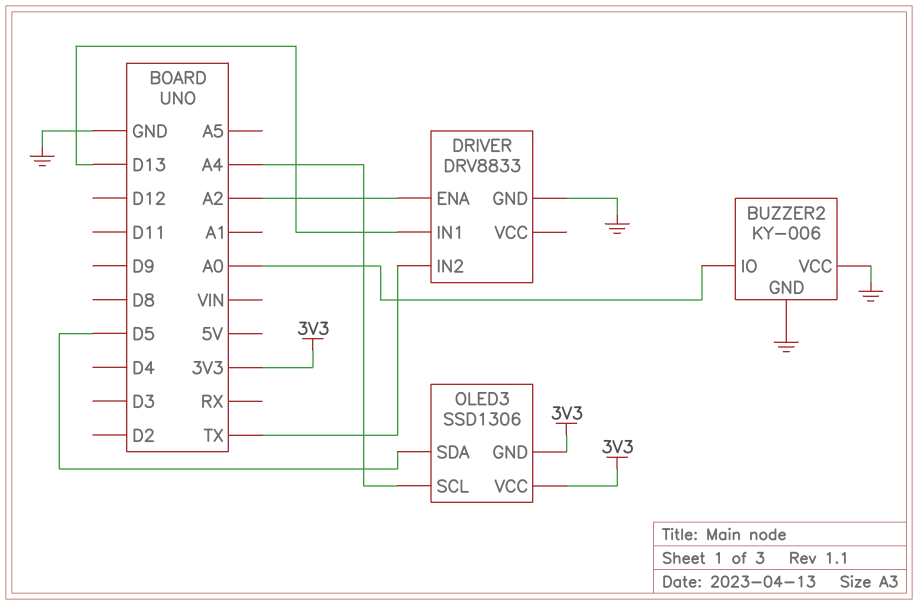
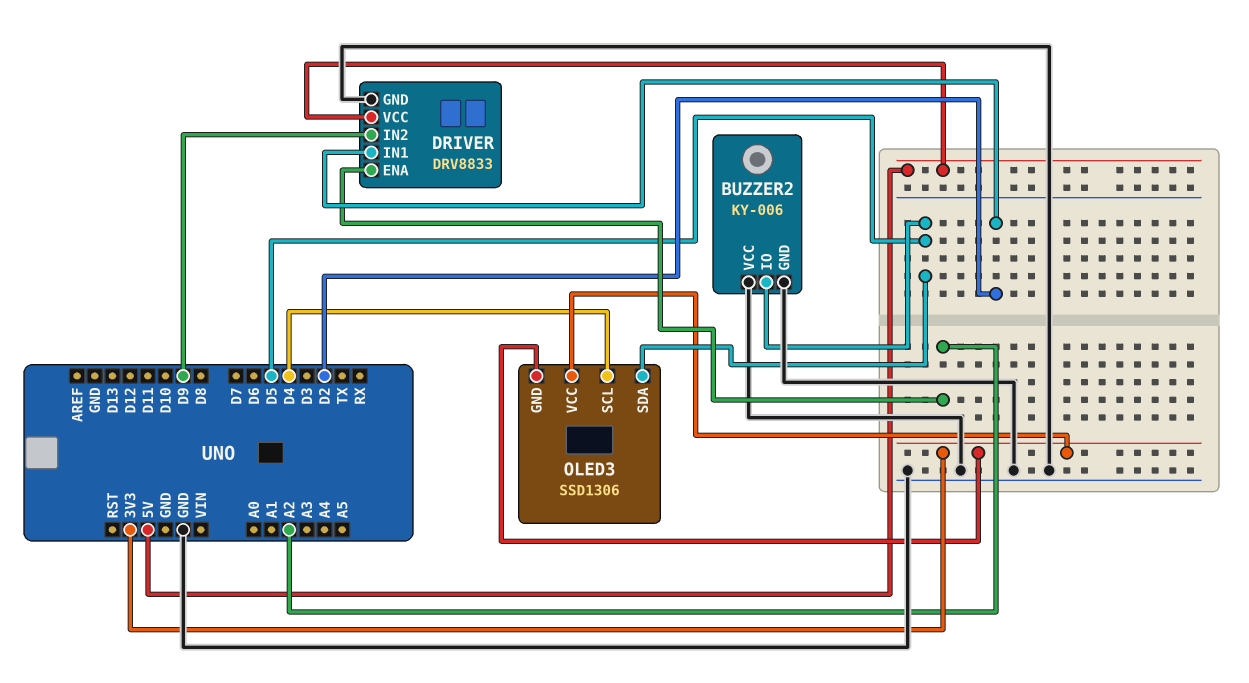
BUZZER2 pin IO: A0 -> D5
DRIVER pin IN1: D13 -> D2
DRIVER pin IN2: TX -> D9
DRIVER pin VCC: none -> 5V
OLED3 pin SCL: A4 -> D4

